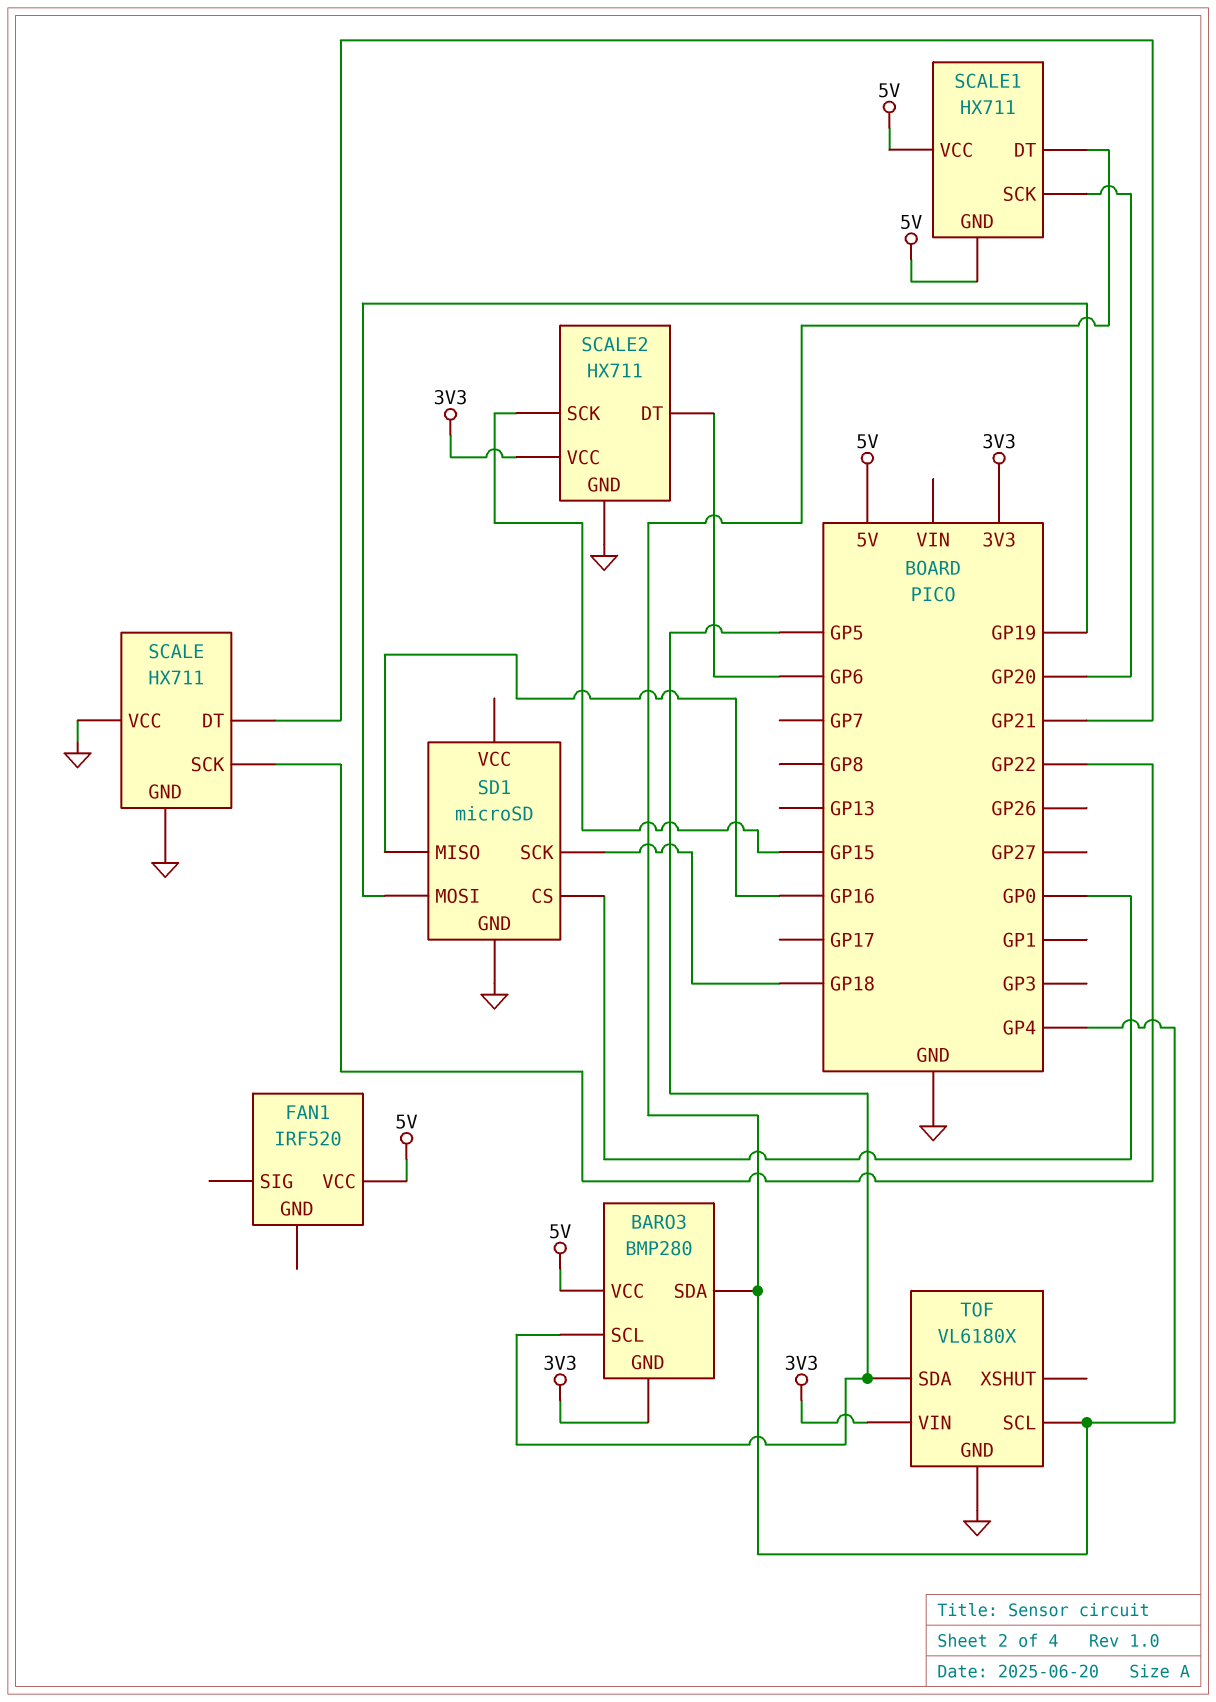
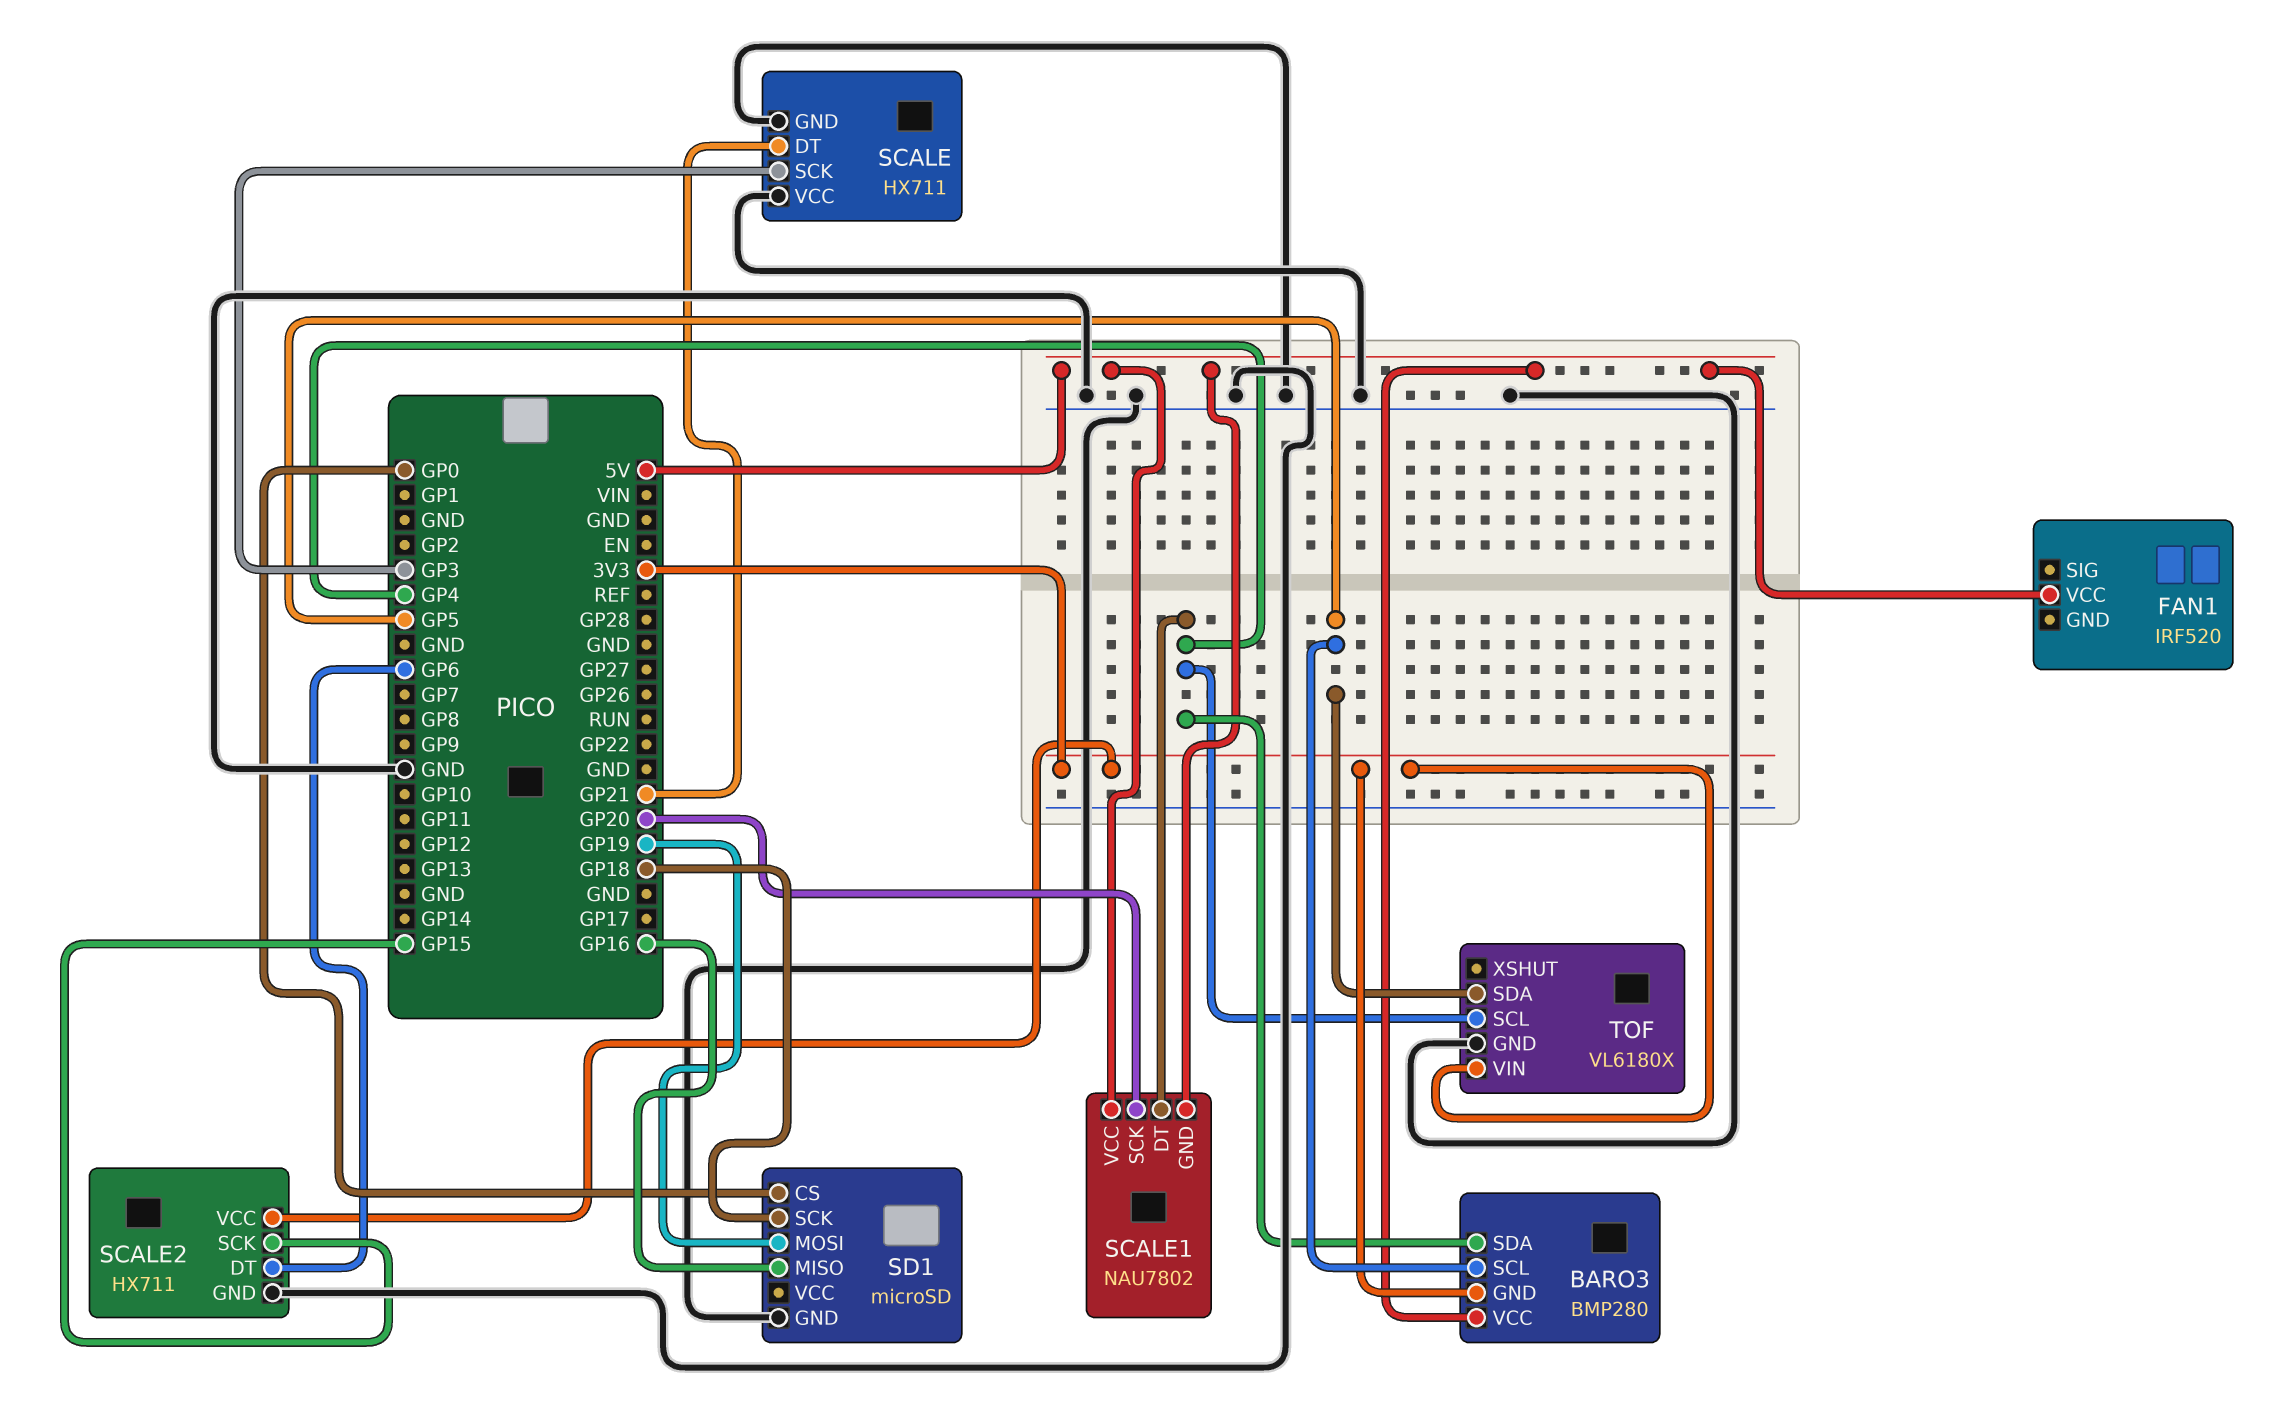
SCALE pin SCK: GP22 -> GP3
SCALE1: HX711 -> NAU7802

